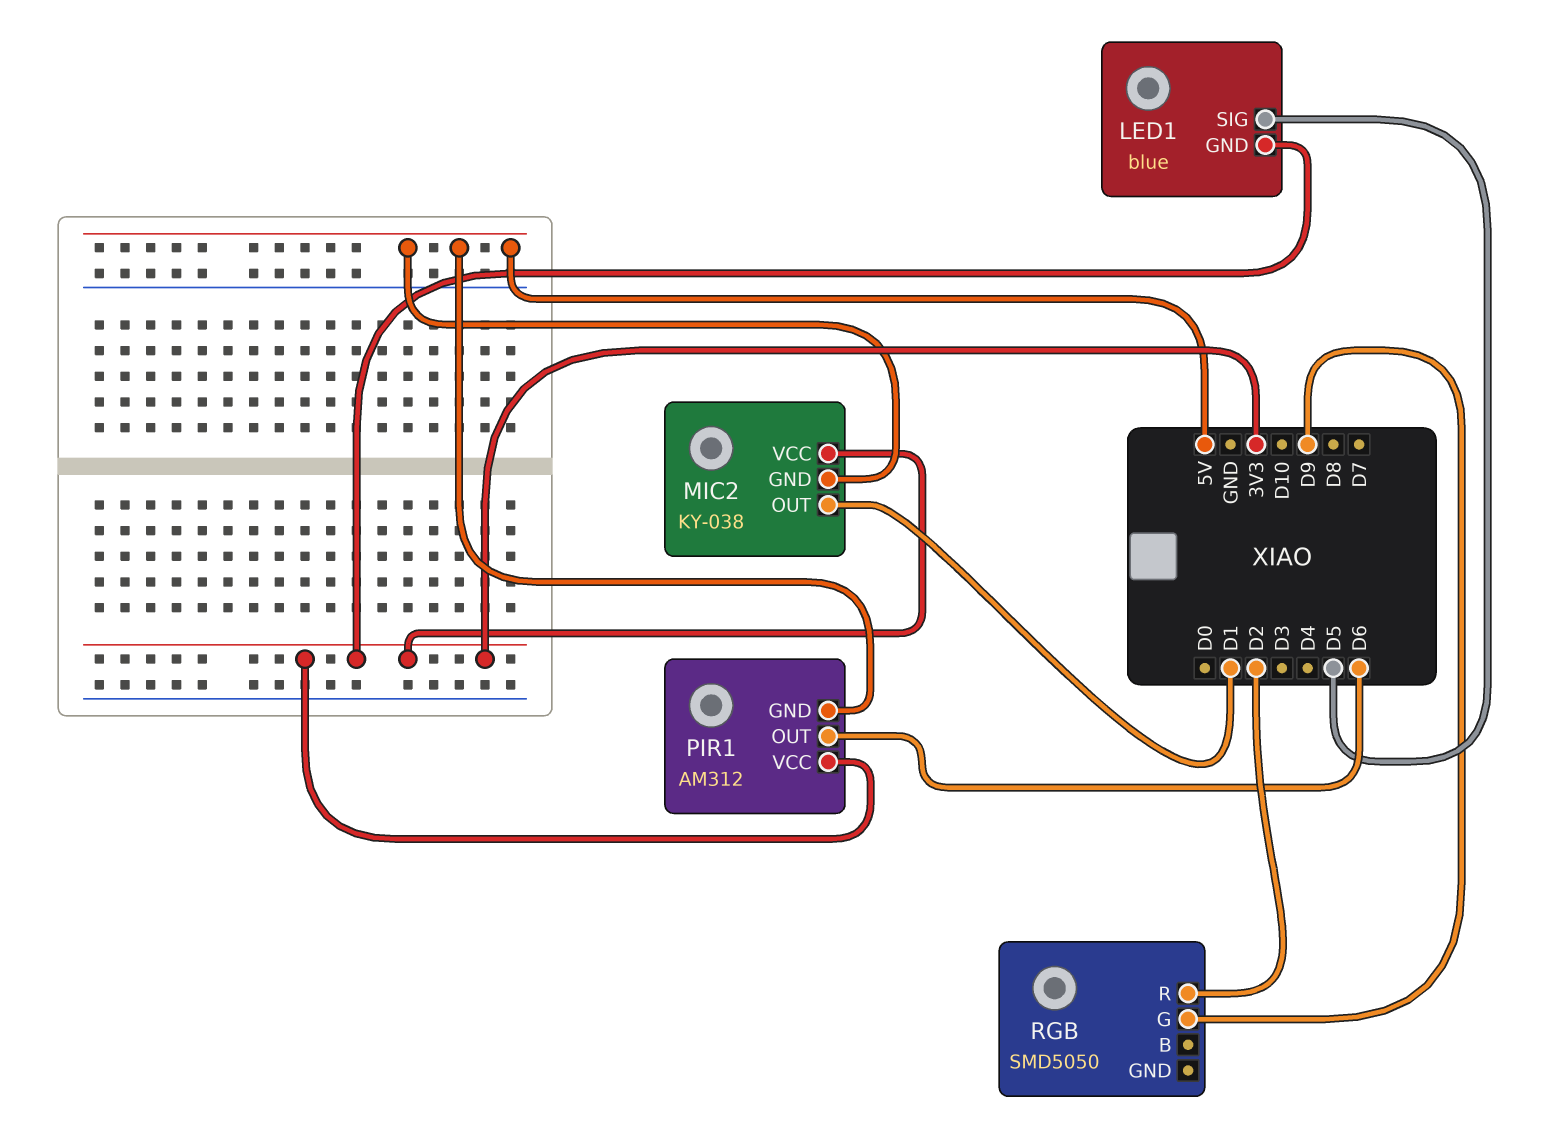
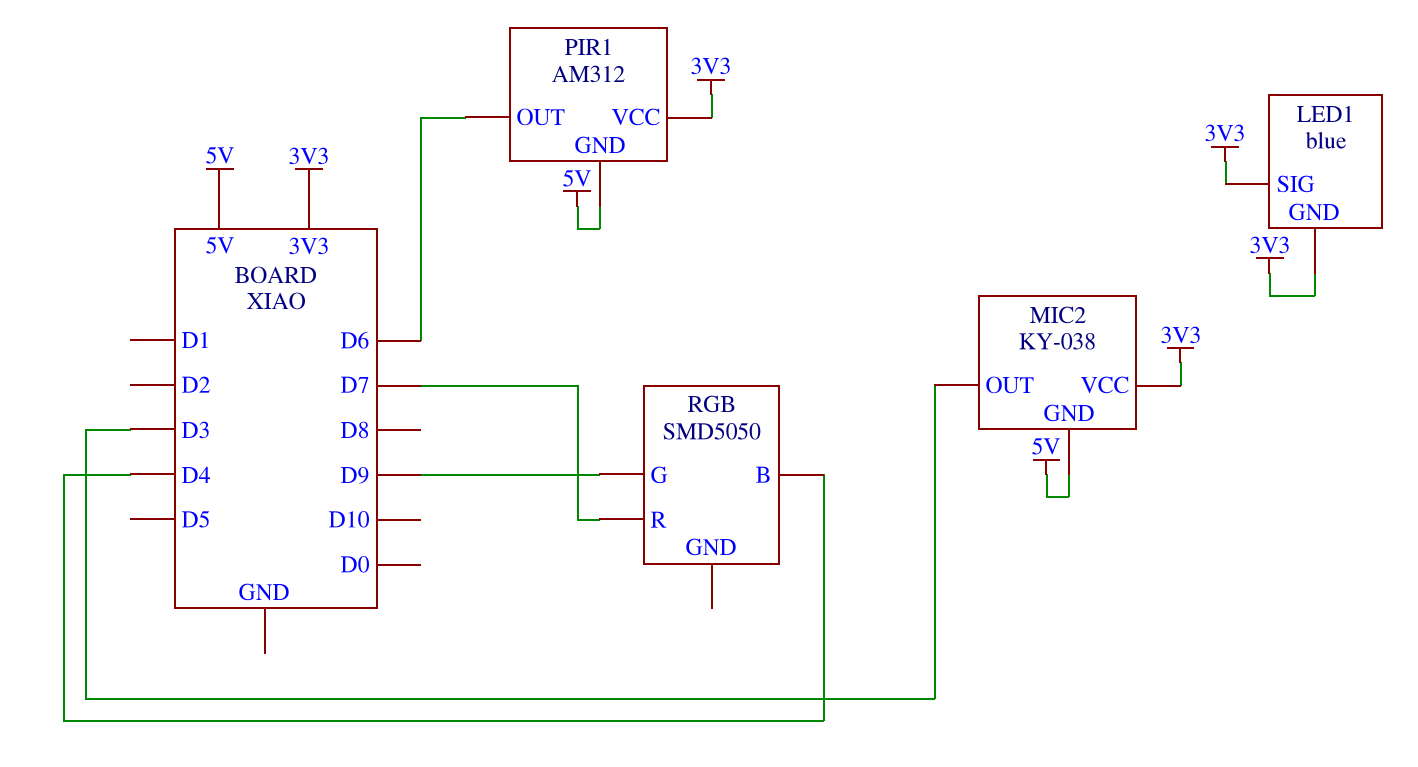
LED1 pin SIG: D5 -> 3V3
MIC2 pin OUT: D1 -> D3
RGB pin B: none -> D4
RGB pin R: D2 -> D7

